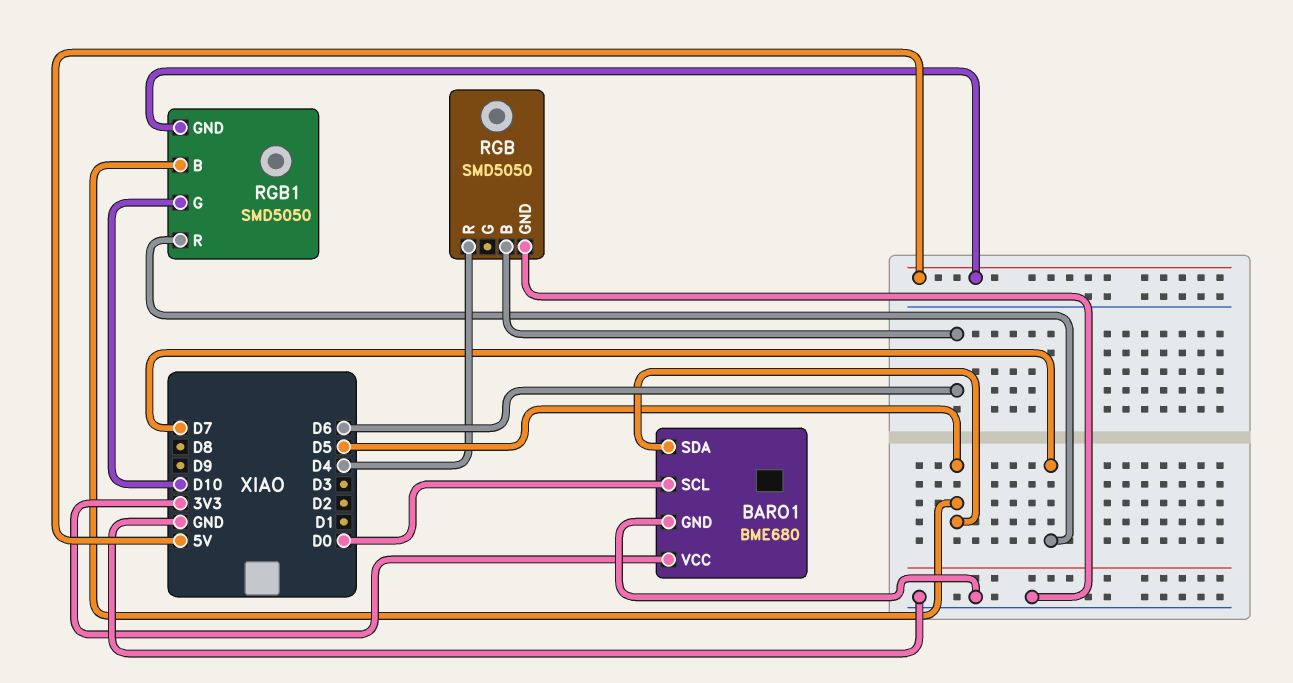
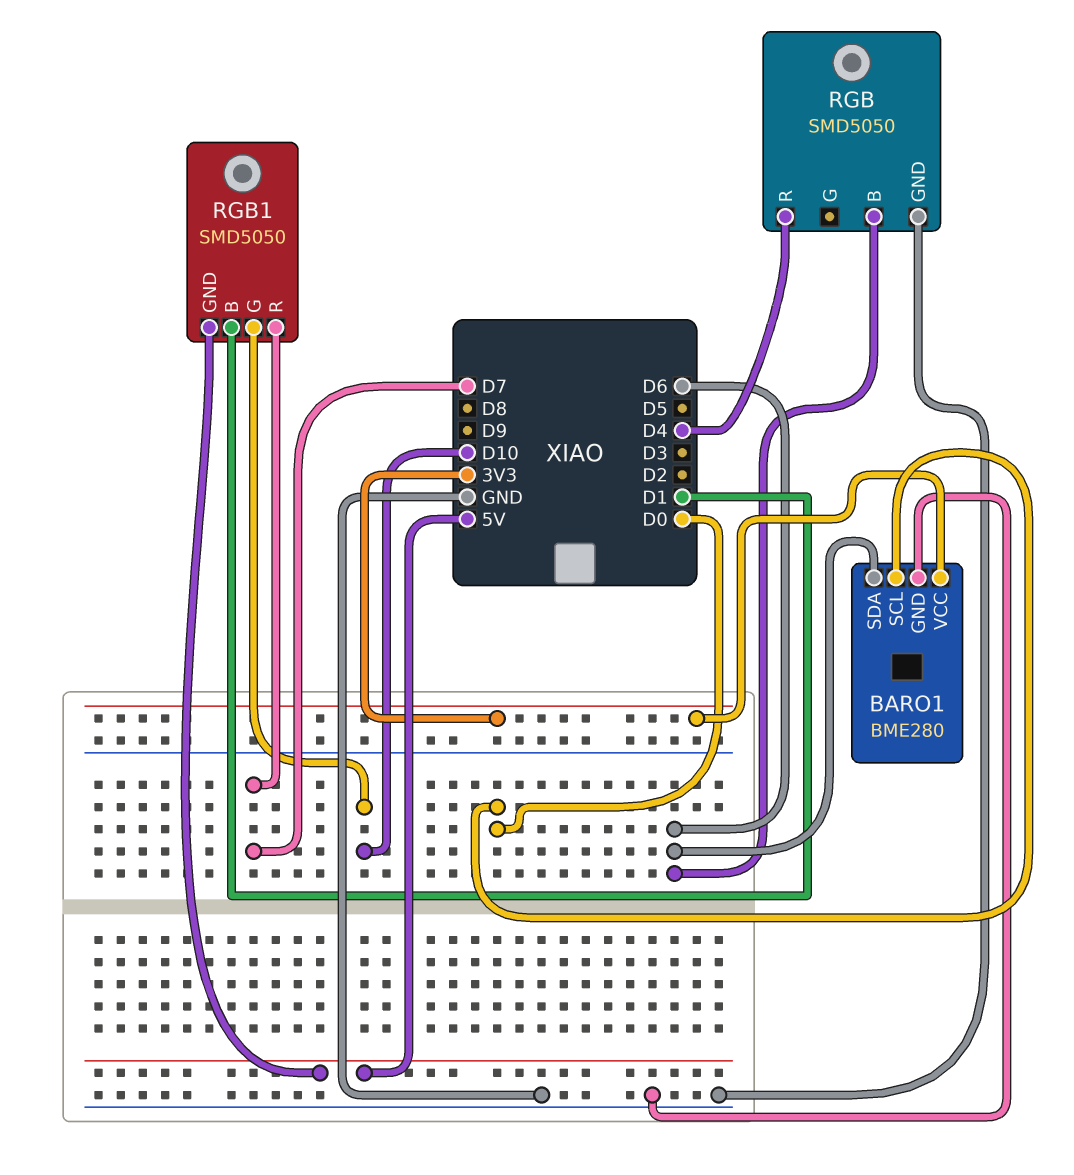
BARO1: BME680 -> BME280
BARO1 pin SDA: D5 -> D6
RGB1 pin B: D5 -> D1

